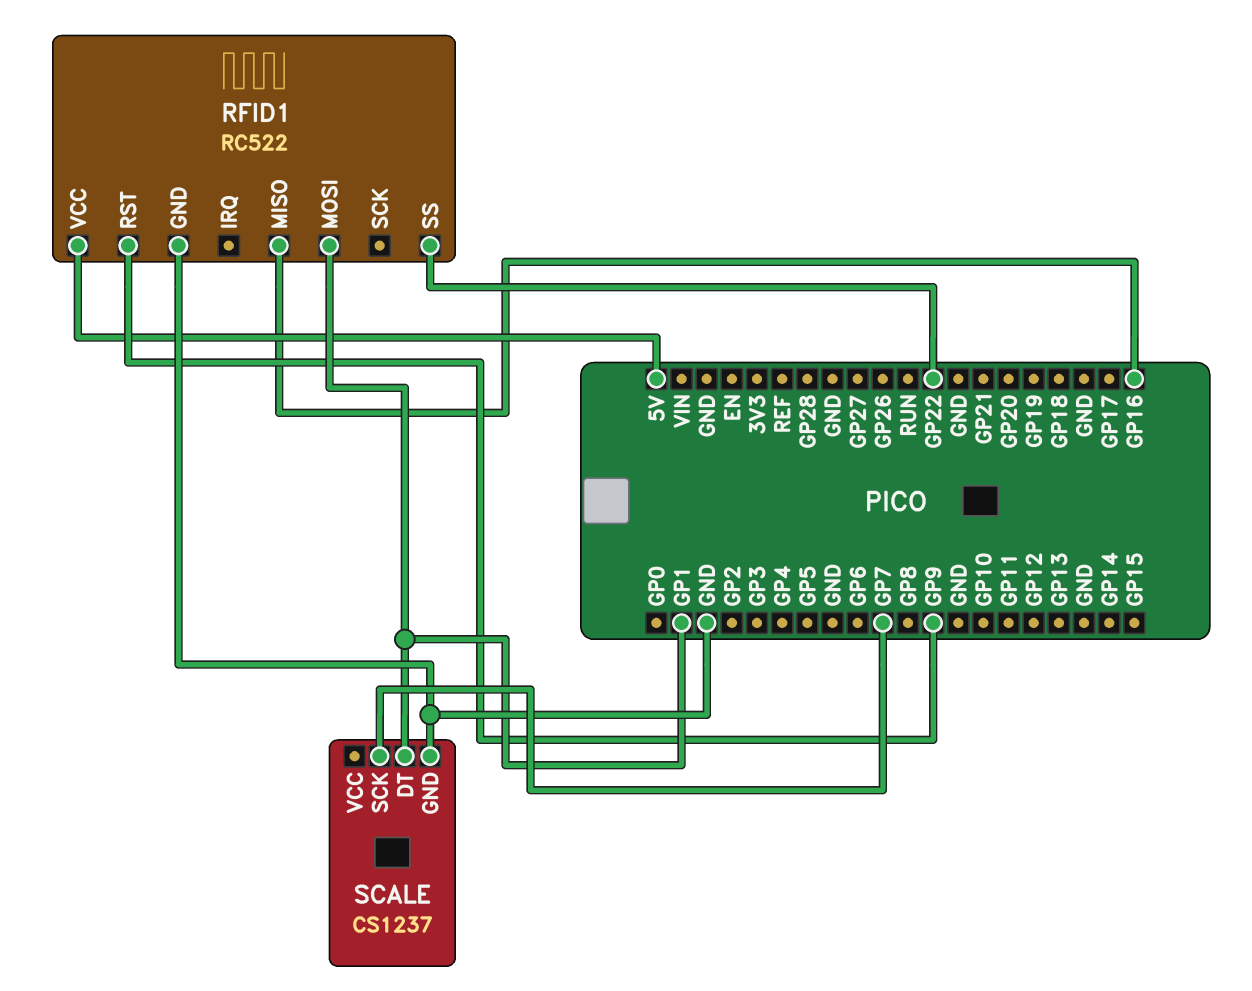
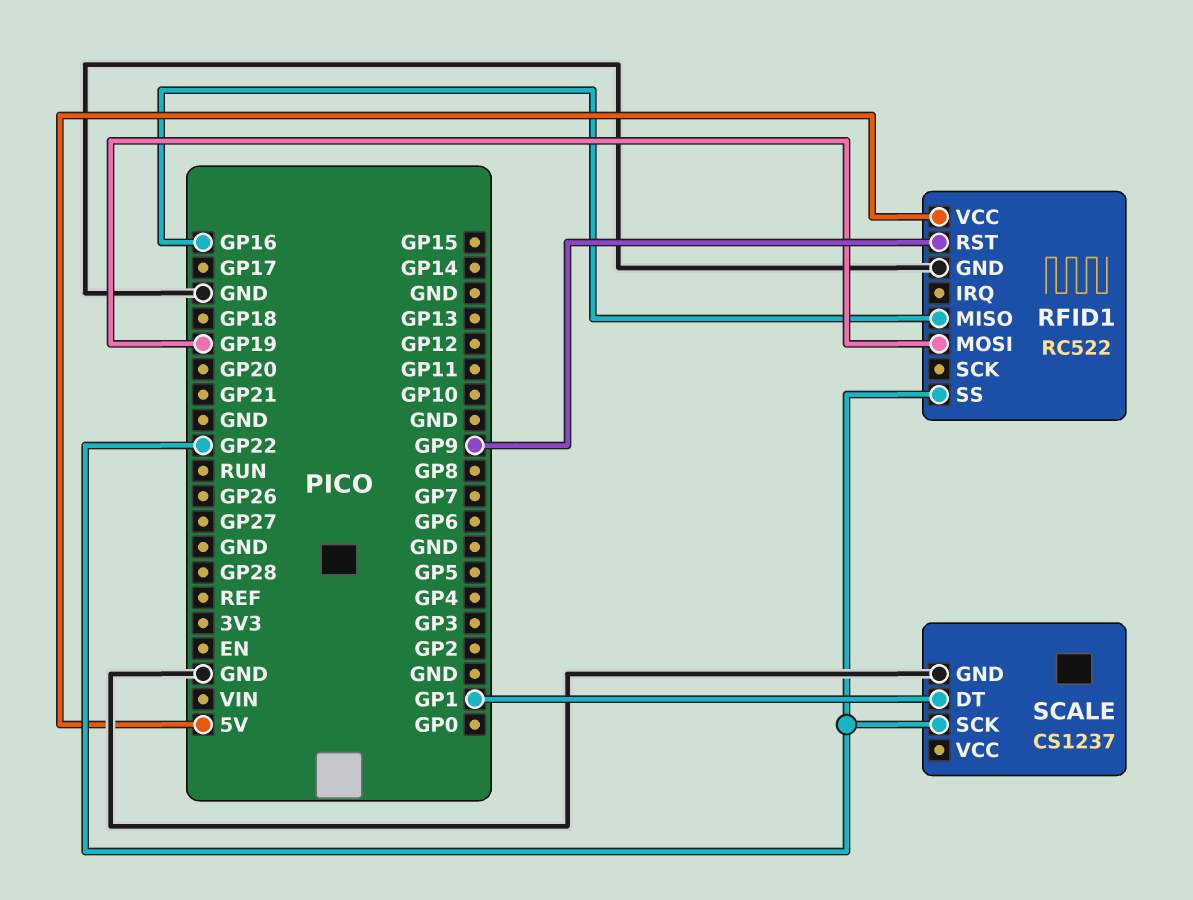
RFID1 pin MOSI: GP1 -> GP19
SCALE pin SCK: GP7 -> GP22

